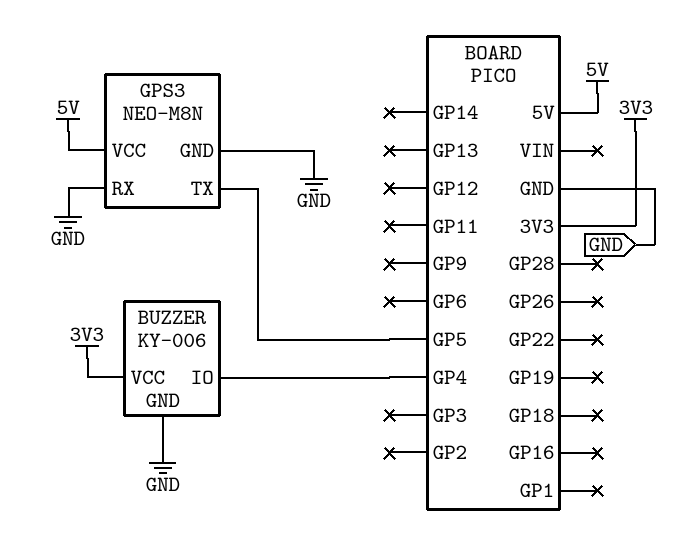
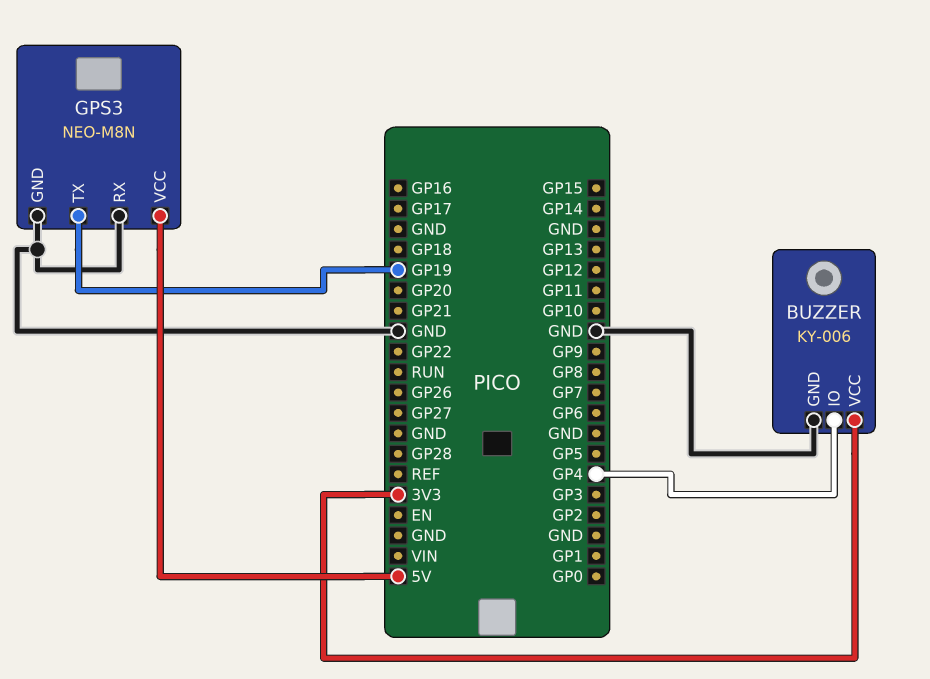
GPS3 pin TX: GP5 -> GP19

